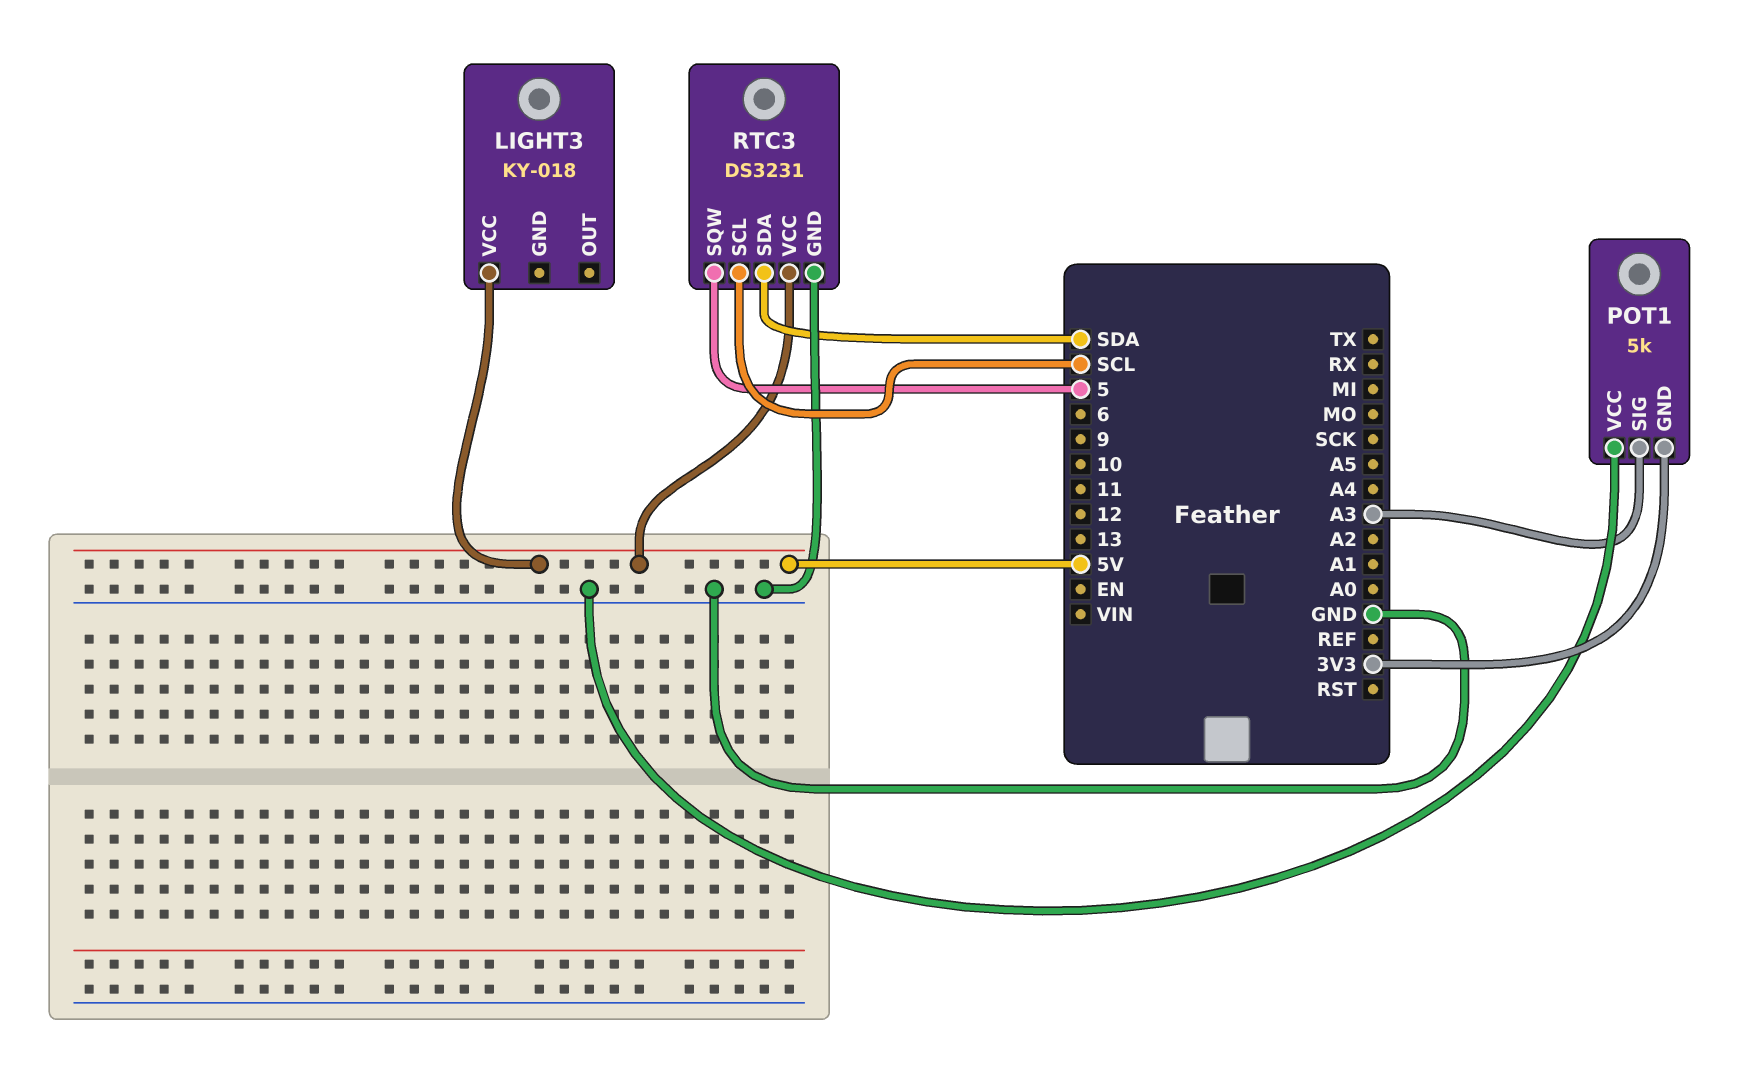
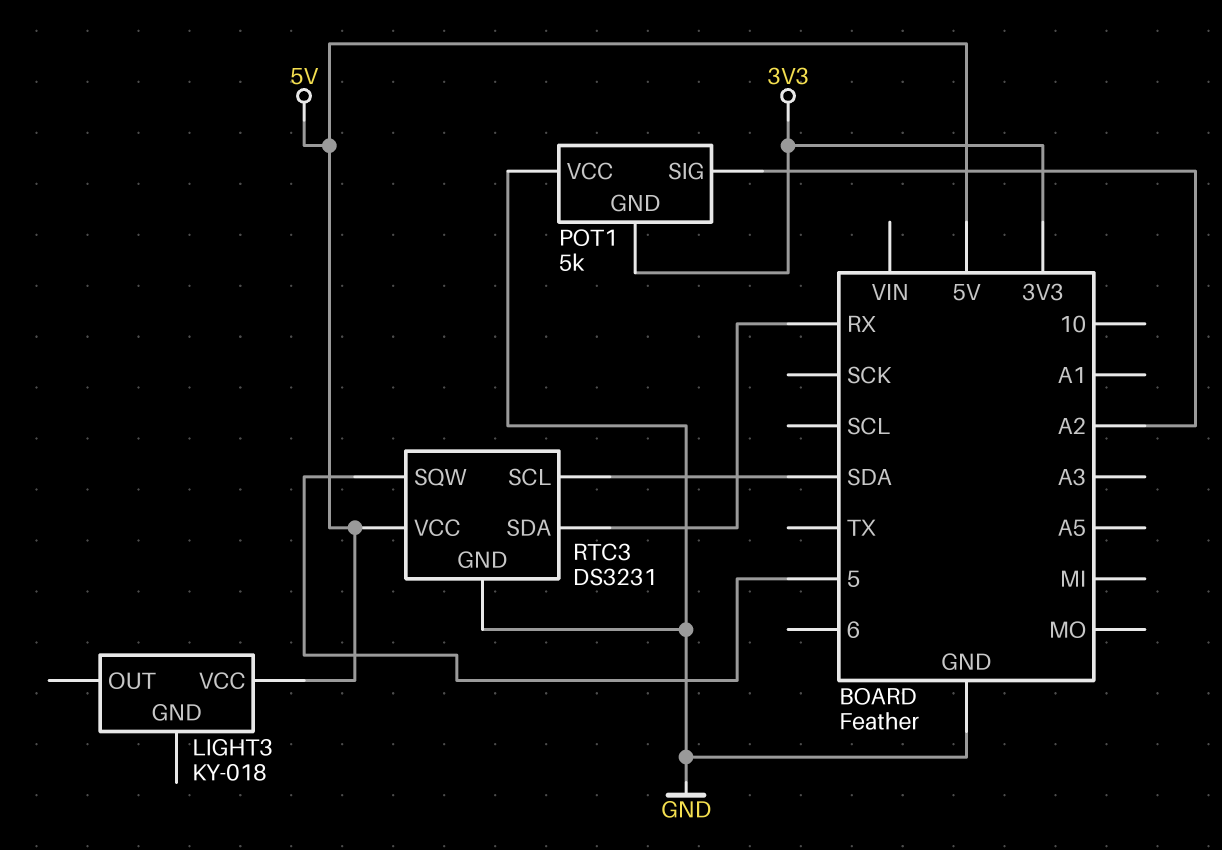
POT1 pin SIG: A3 -> A2
RTC3 pin SCL: SCL -> SDA
RTC3 pin SDA: SDA -> RX

